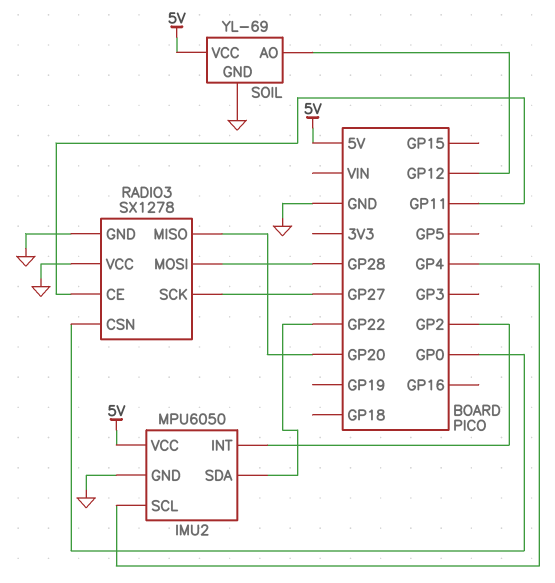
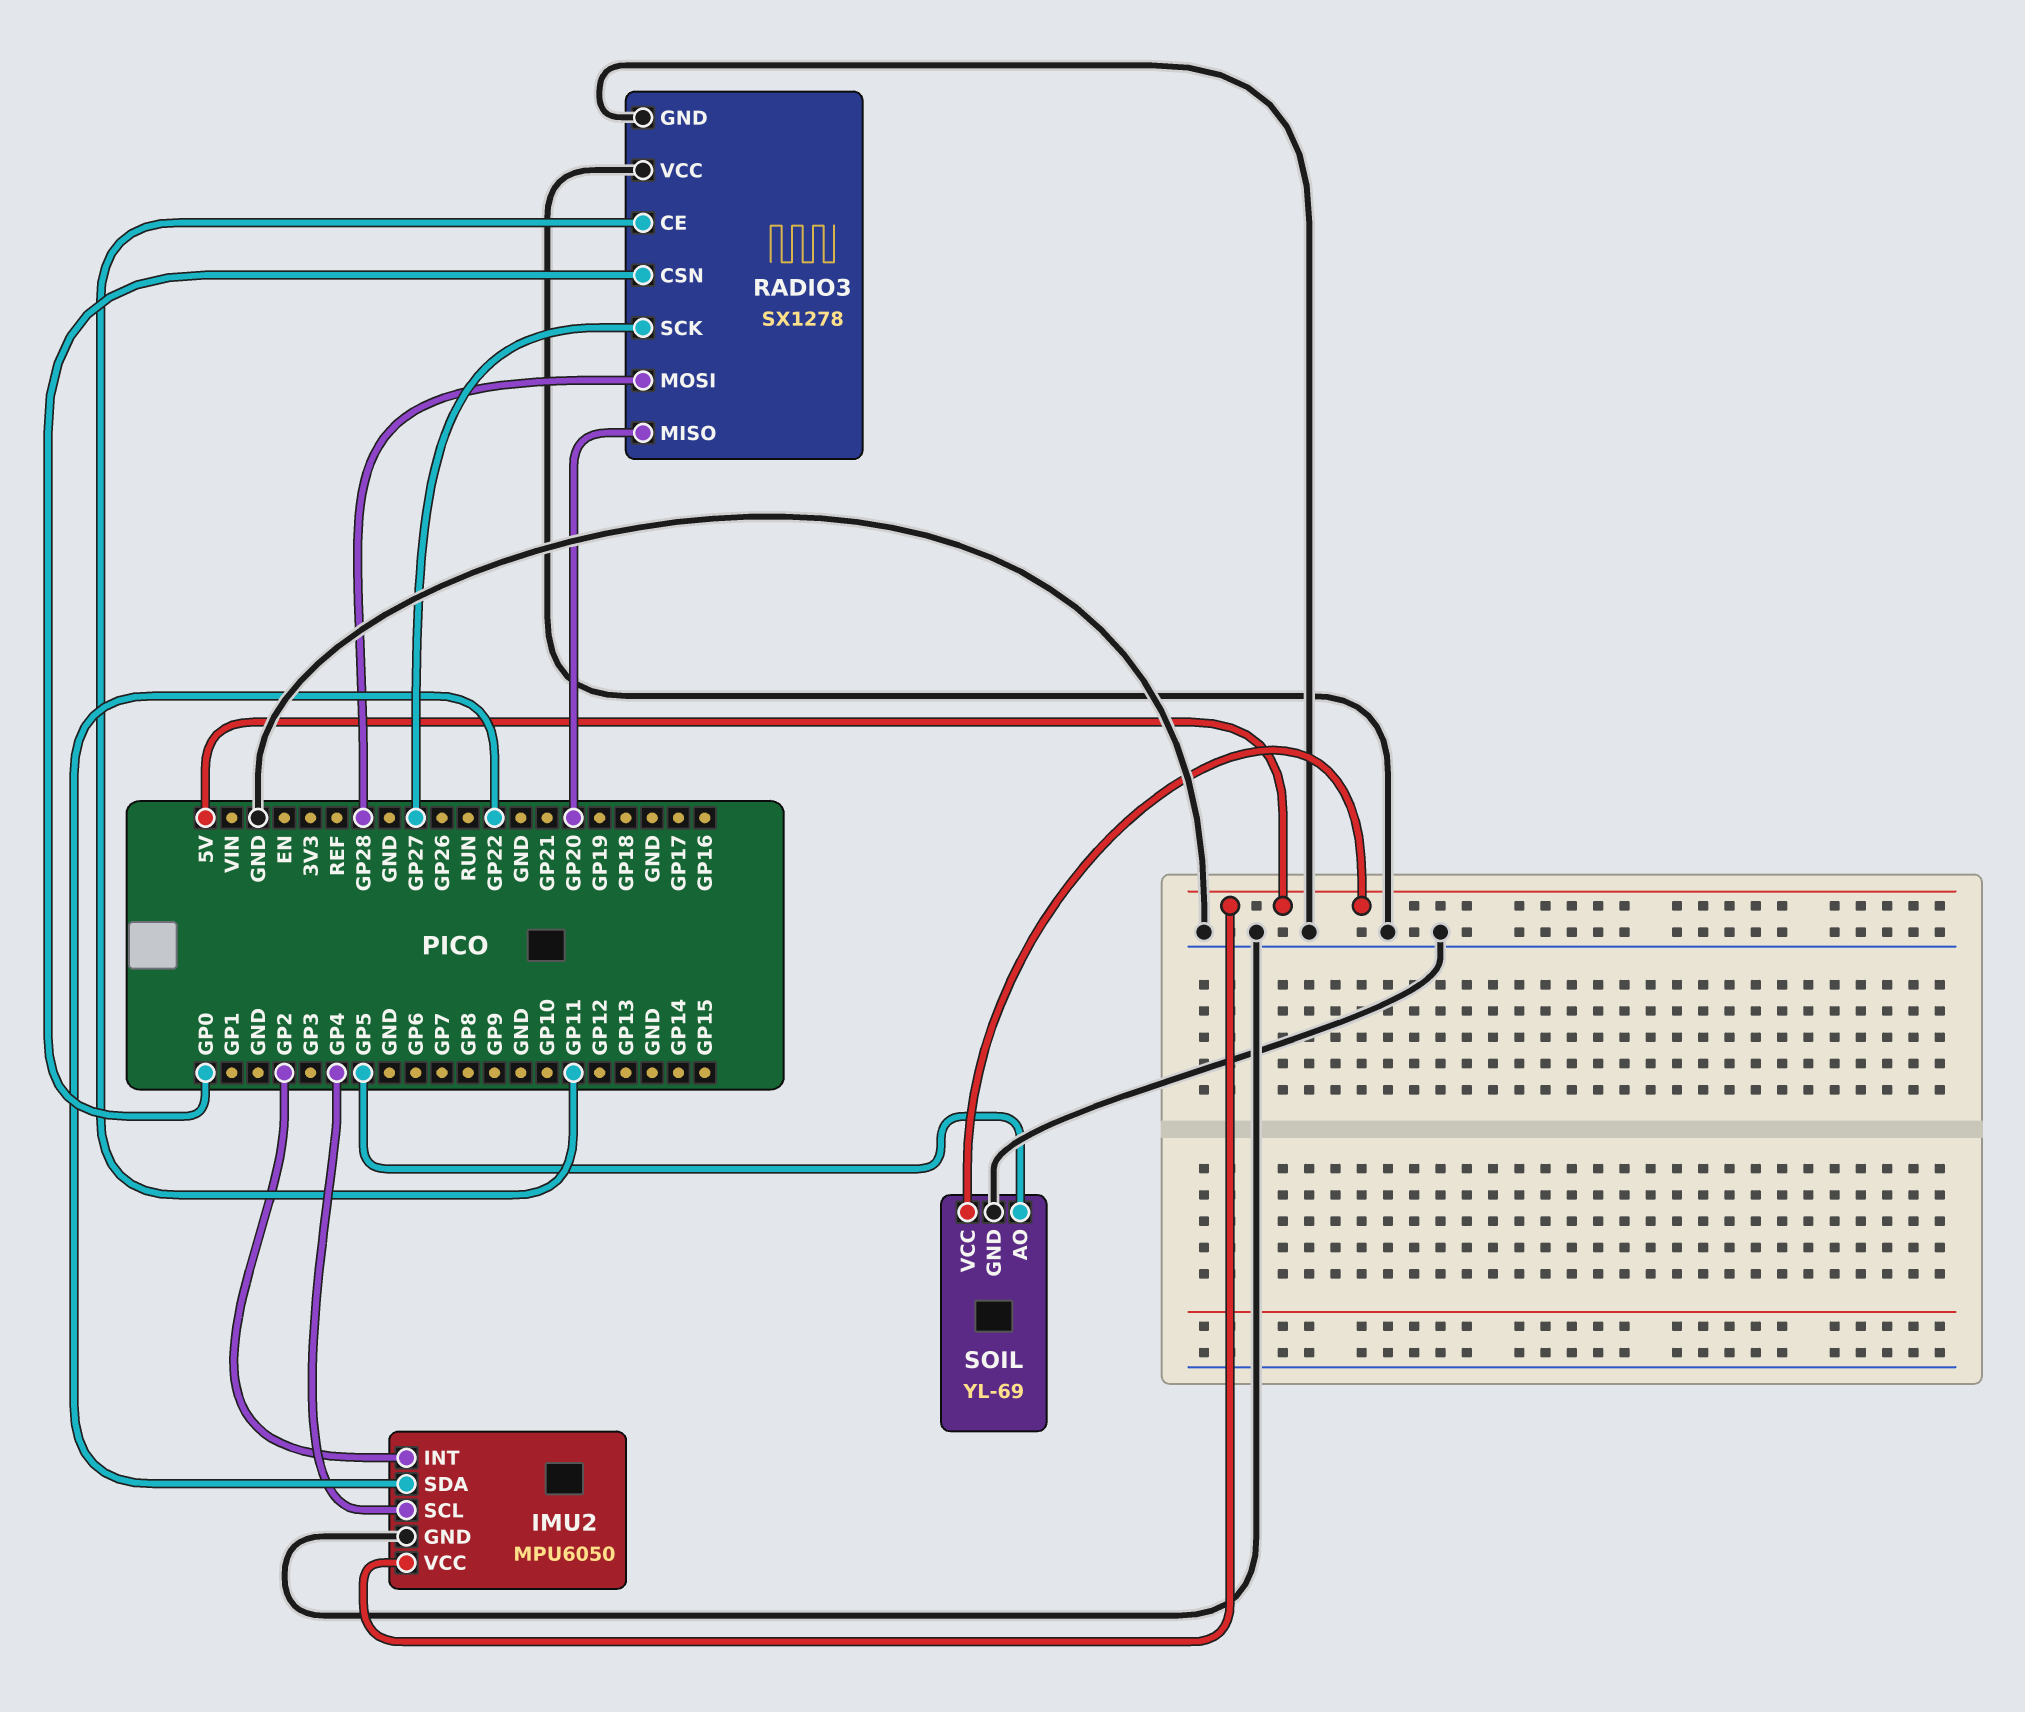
SOIL pin AO: GP12 -> GP5

